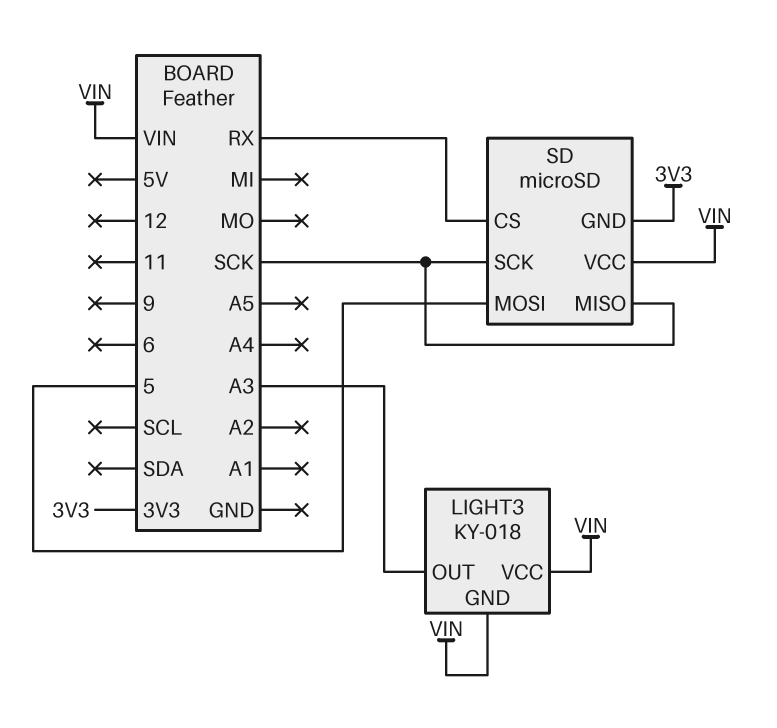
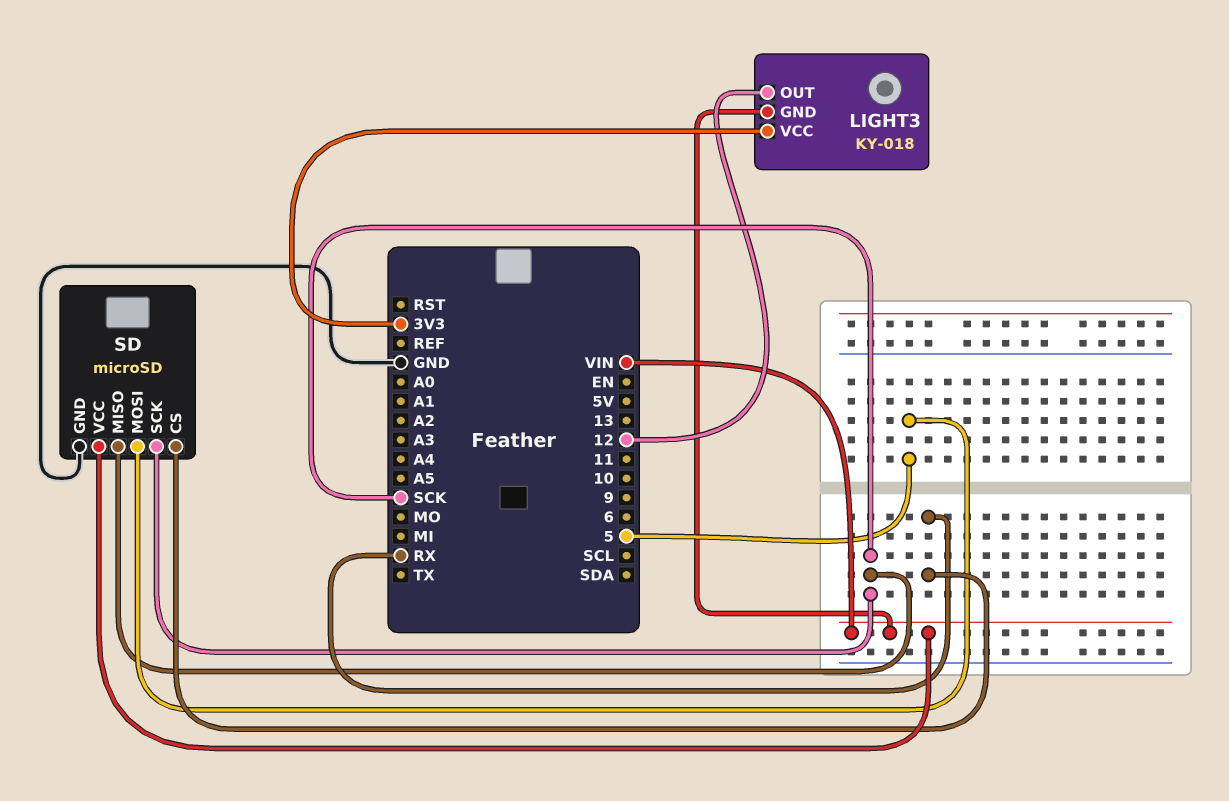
LIGHT3 pin OUT: A3 -> 12
LIGHT3 pin VCC: VIN -> 3V3
SD pin GND: 3V3 -> GND

